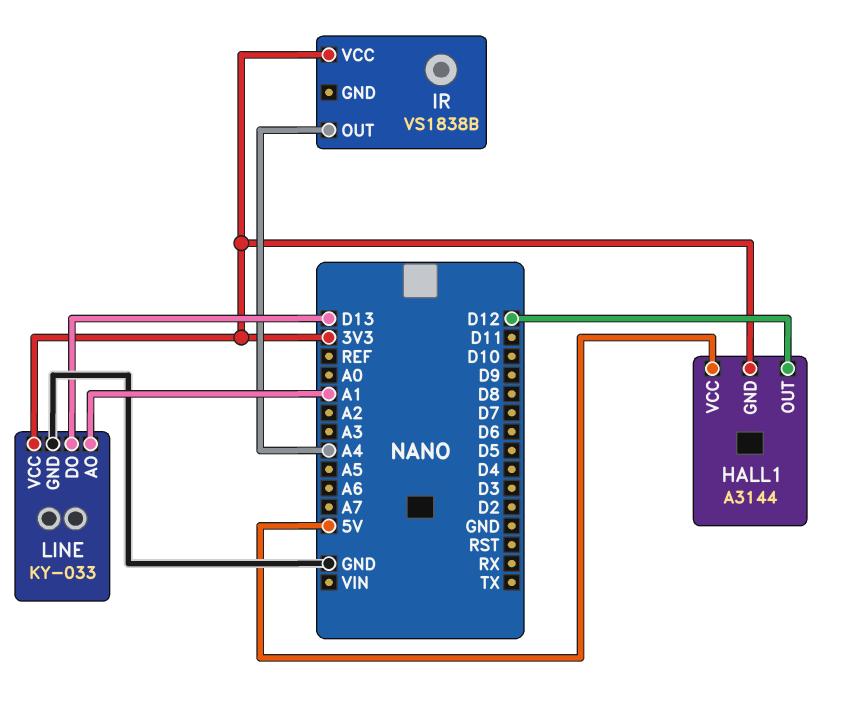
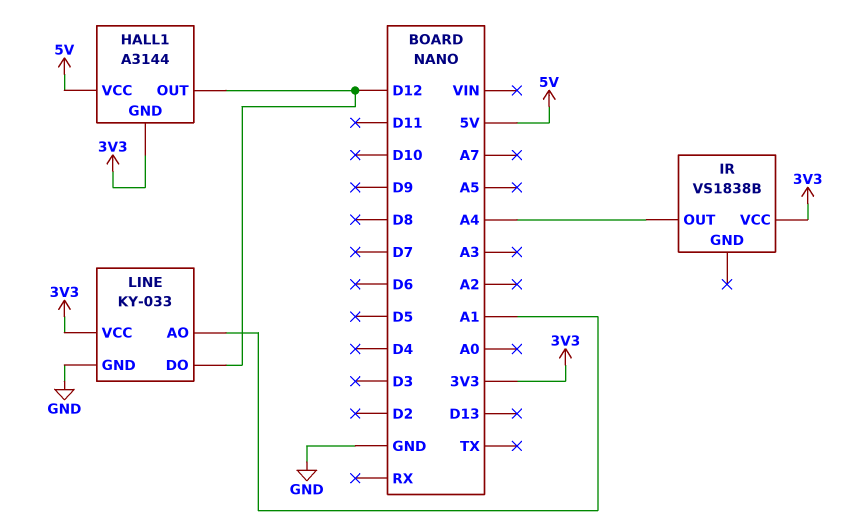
LINE pin DO: D13 -> D12

